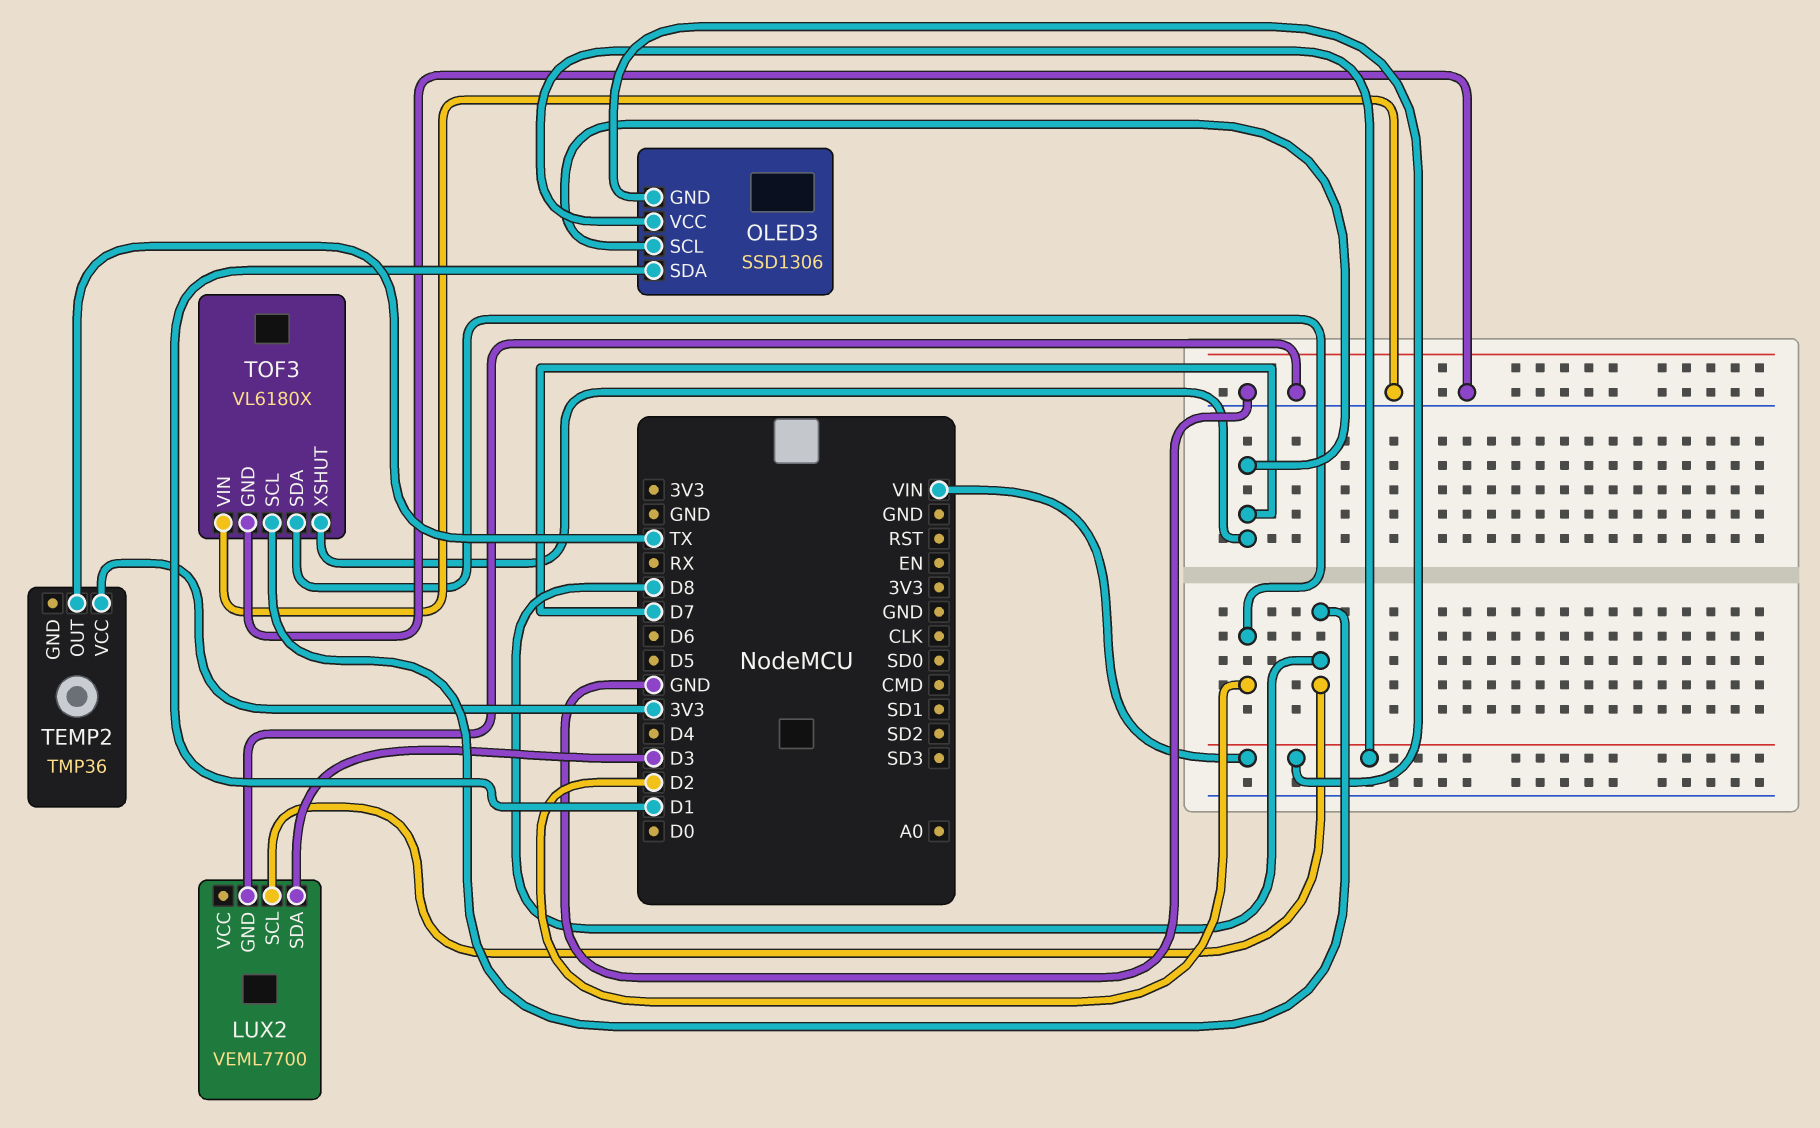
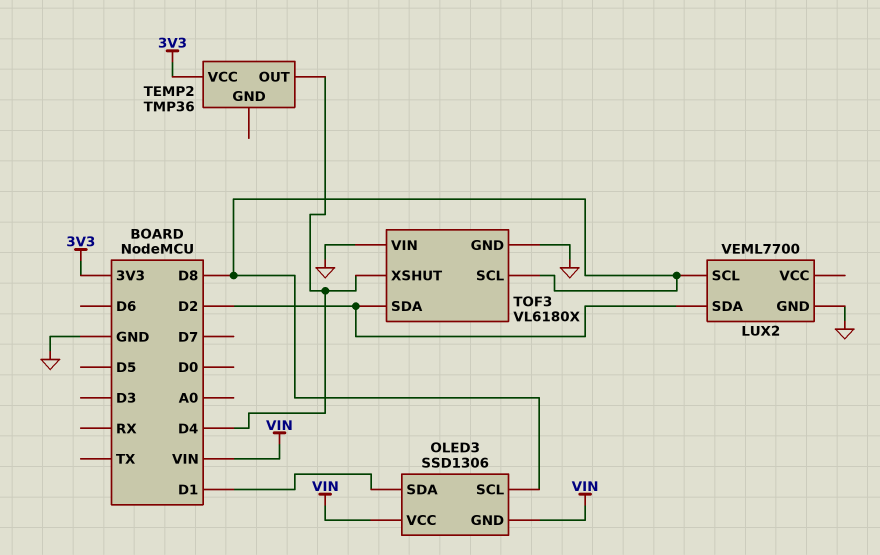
LUX2 pin SDA: D3 -> D2
OLED3 pin SCL: D7 -> D8
TEMP2 pin OUT: TX -> D4
TOF3 pin XSHUT: D7 -> D4

